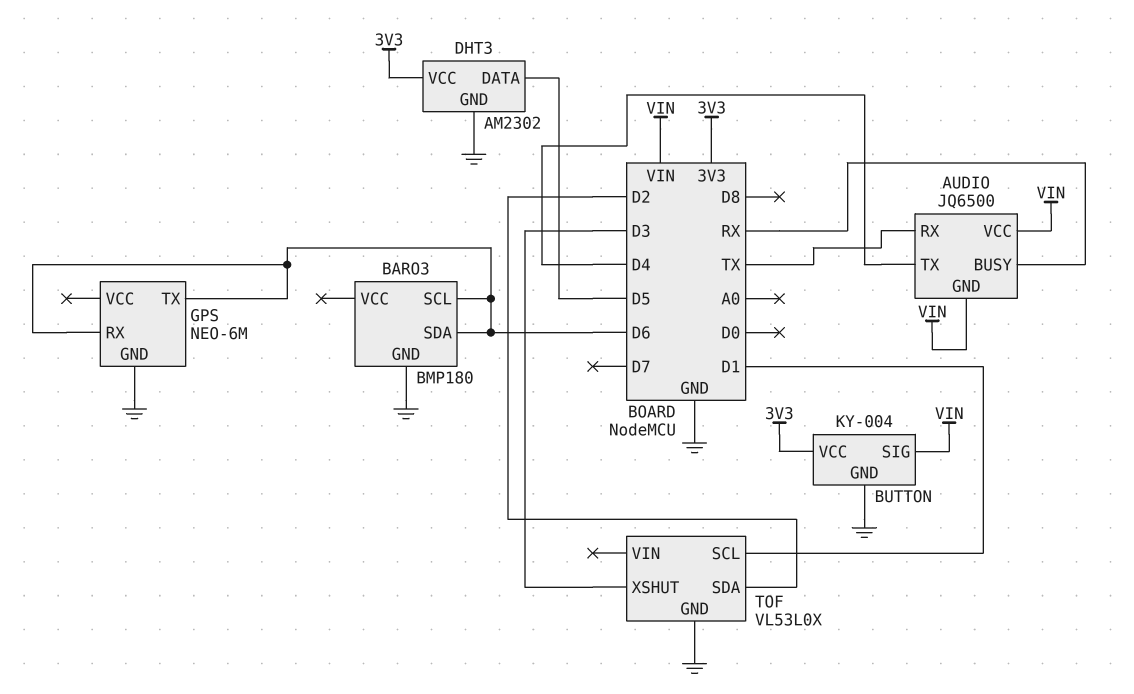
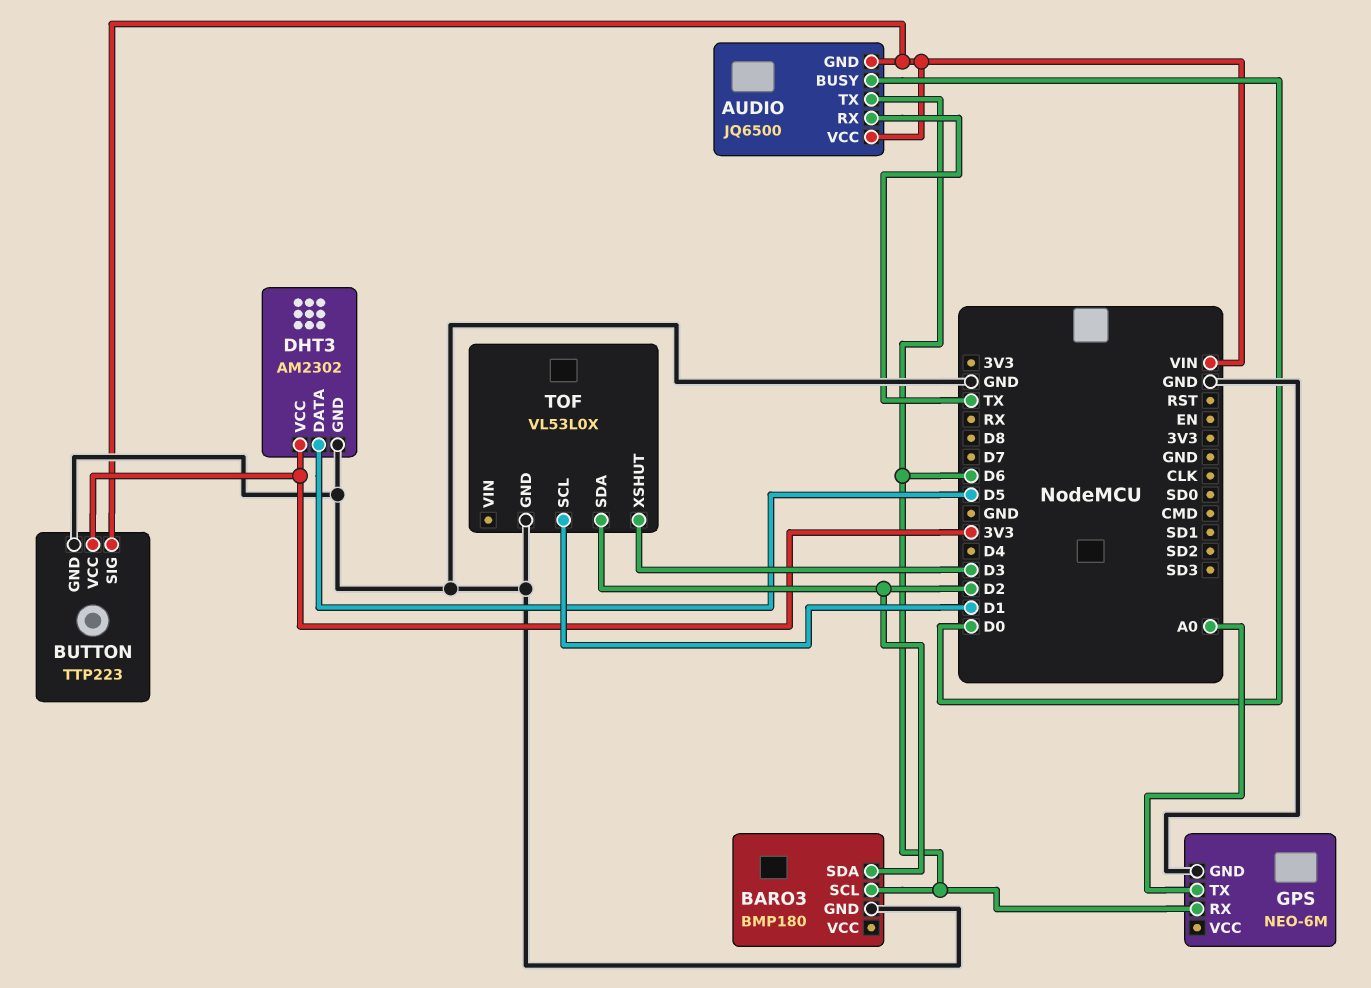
AUDIO pin BUSY: RX -> D0
AUDIO pin TX: D4 -> D6
BARO3 pin SDA: D6 -> D2
BUTTON: KY-004 -> TTP223
GPS pin TX: D6 -> A0

